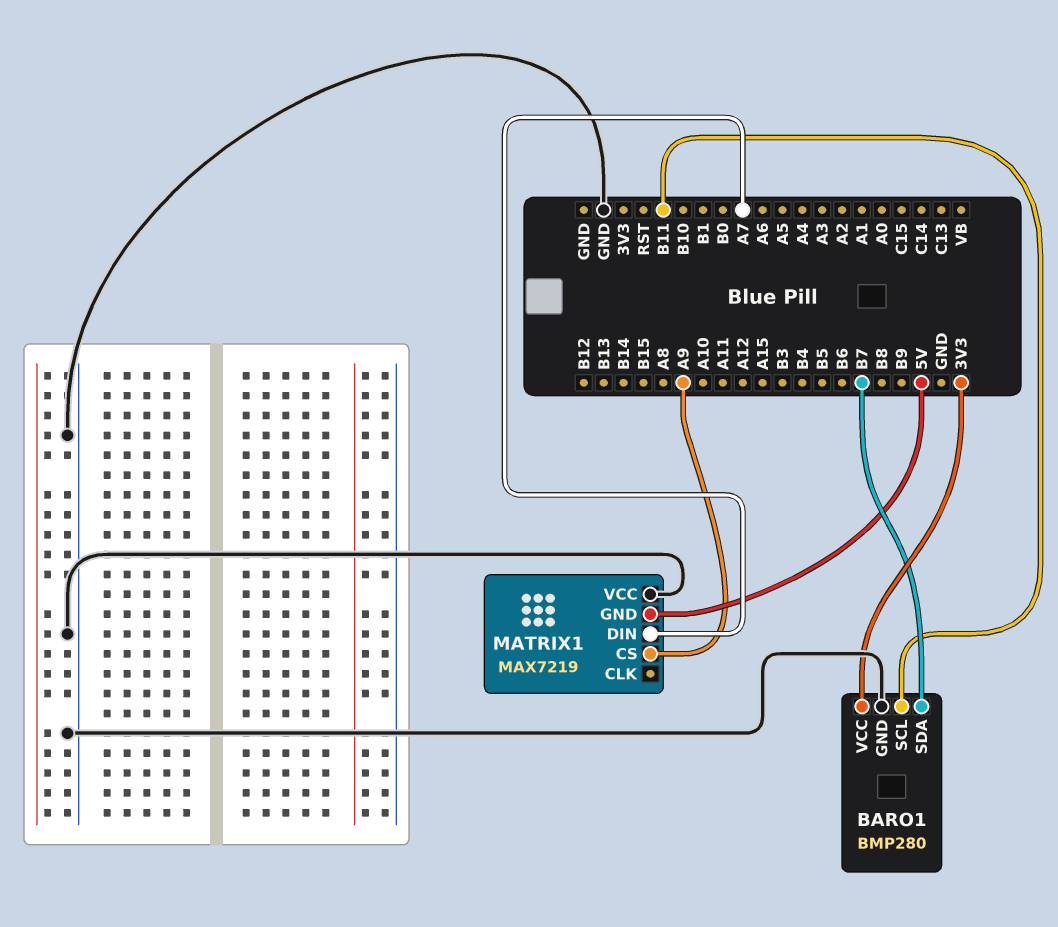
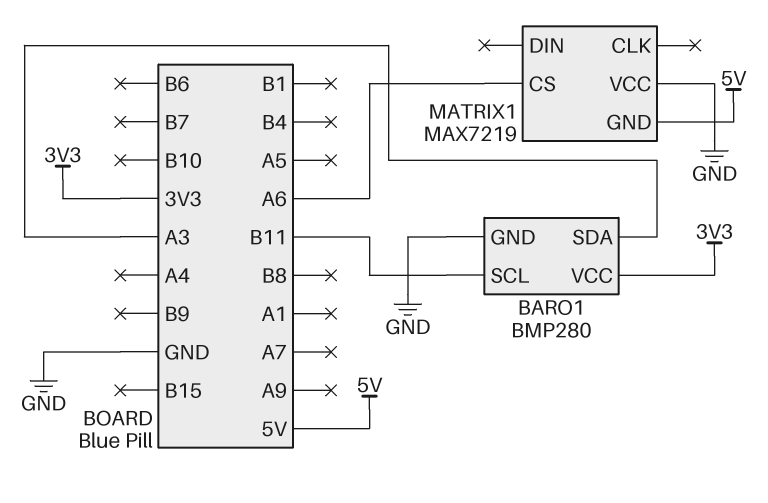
BARO1 pin SDA: B7 -> A3
MATRIX1 pin CS: A9 -> A6
MATRIX1 pin DIN: A7 -> none

